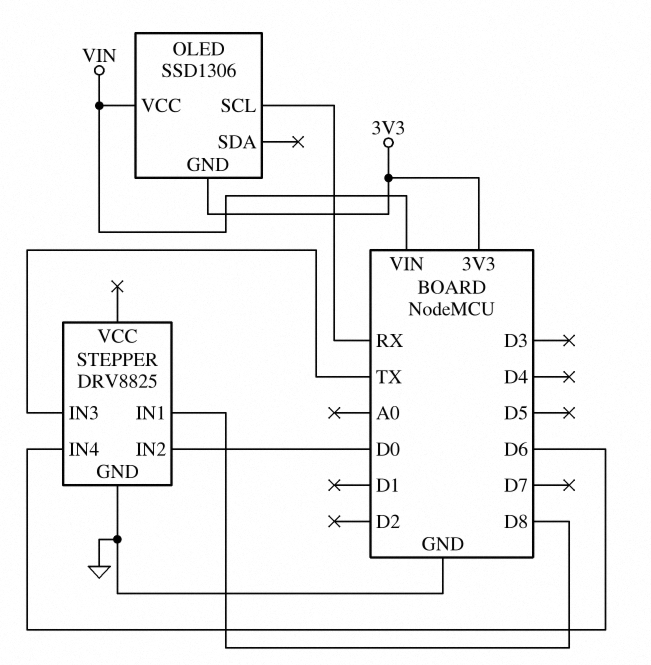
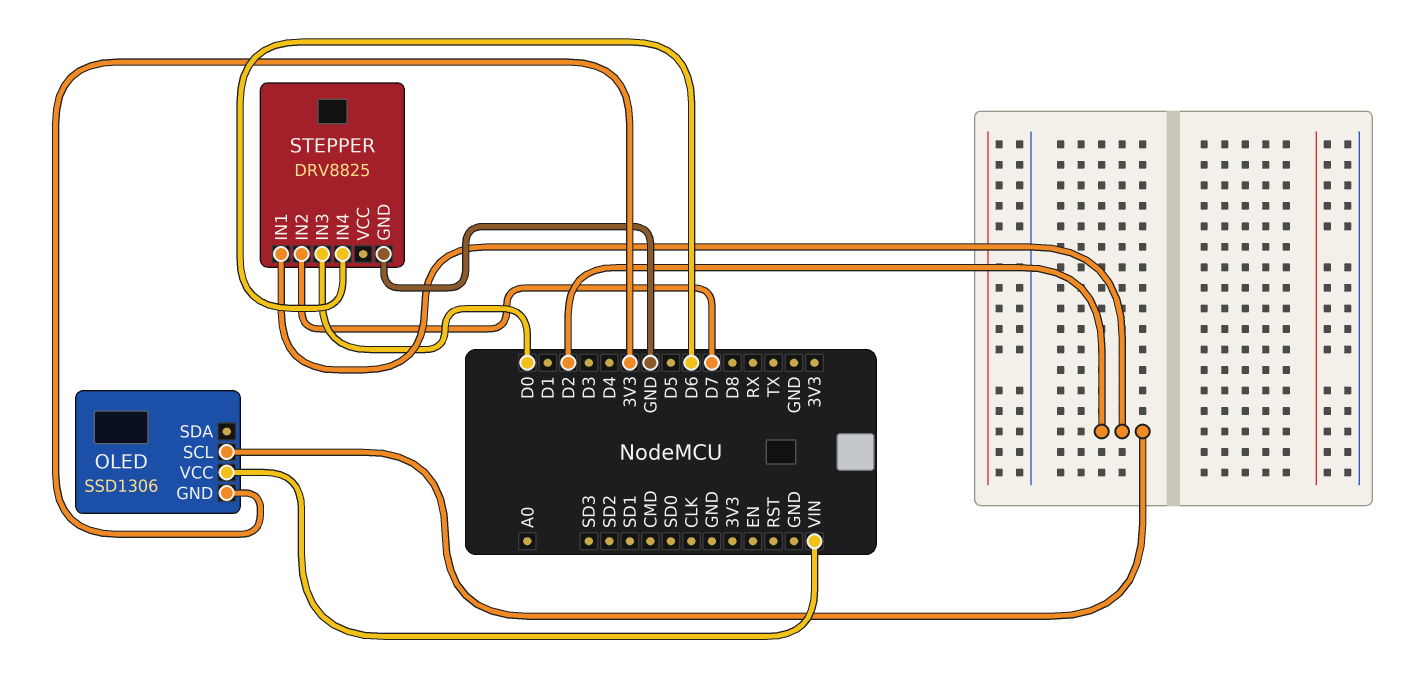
OLED pin SCL: RX -> D2
STEPPER pin IN1: D8 -> D2
STEPPER pin IN2: D0 -> D7
STEPPER pin IN3: TX -> D0

